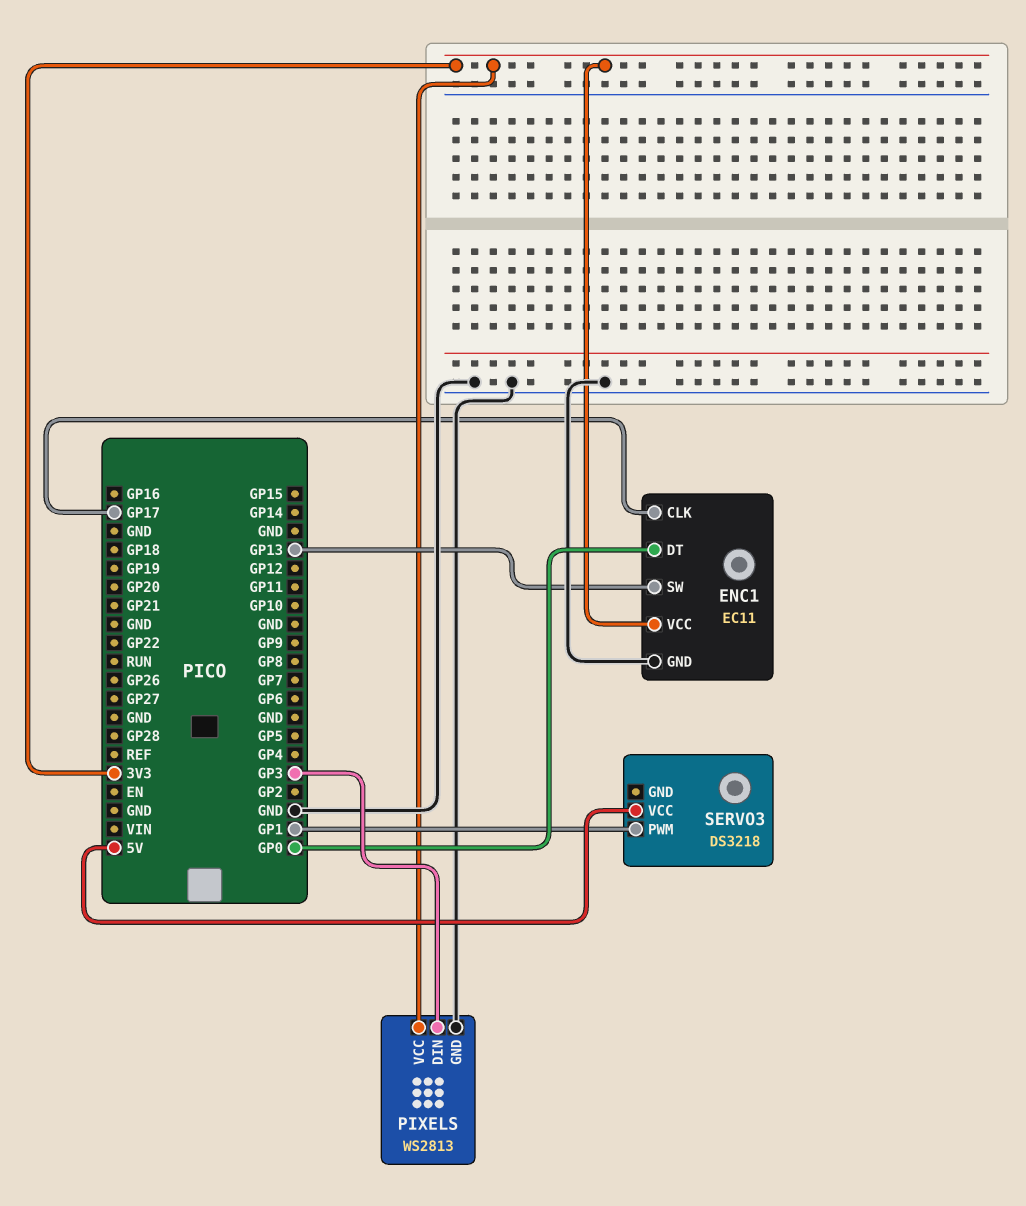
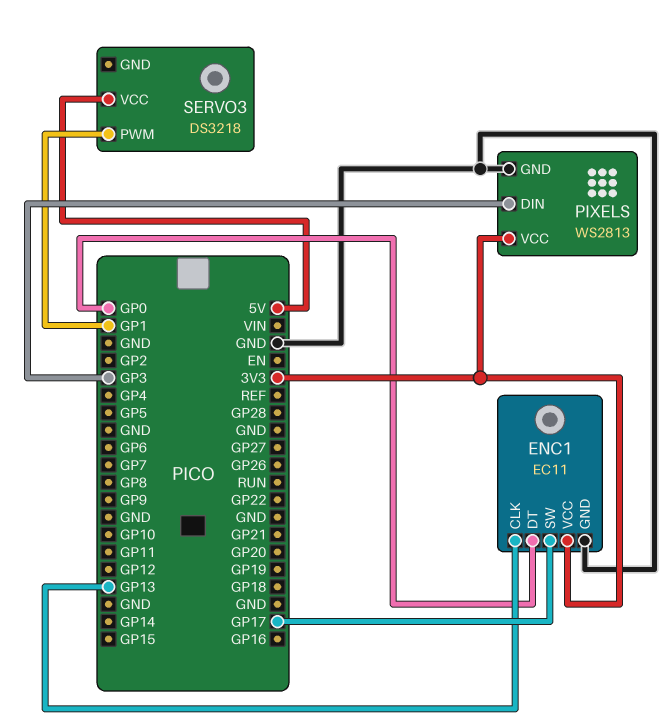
ENC1 pin CLK: GP17 -> GP13
ENC1 pin SW: GP13 -> GP17

